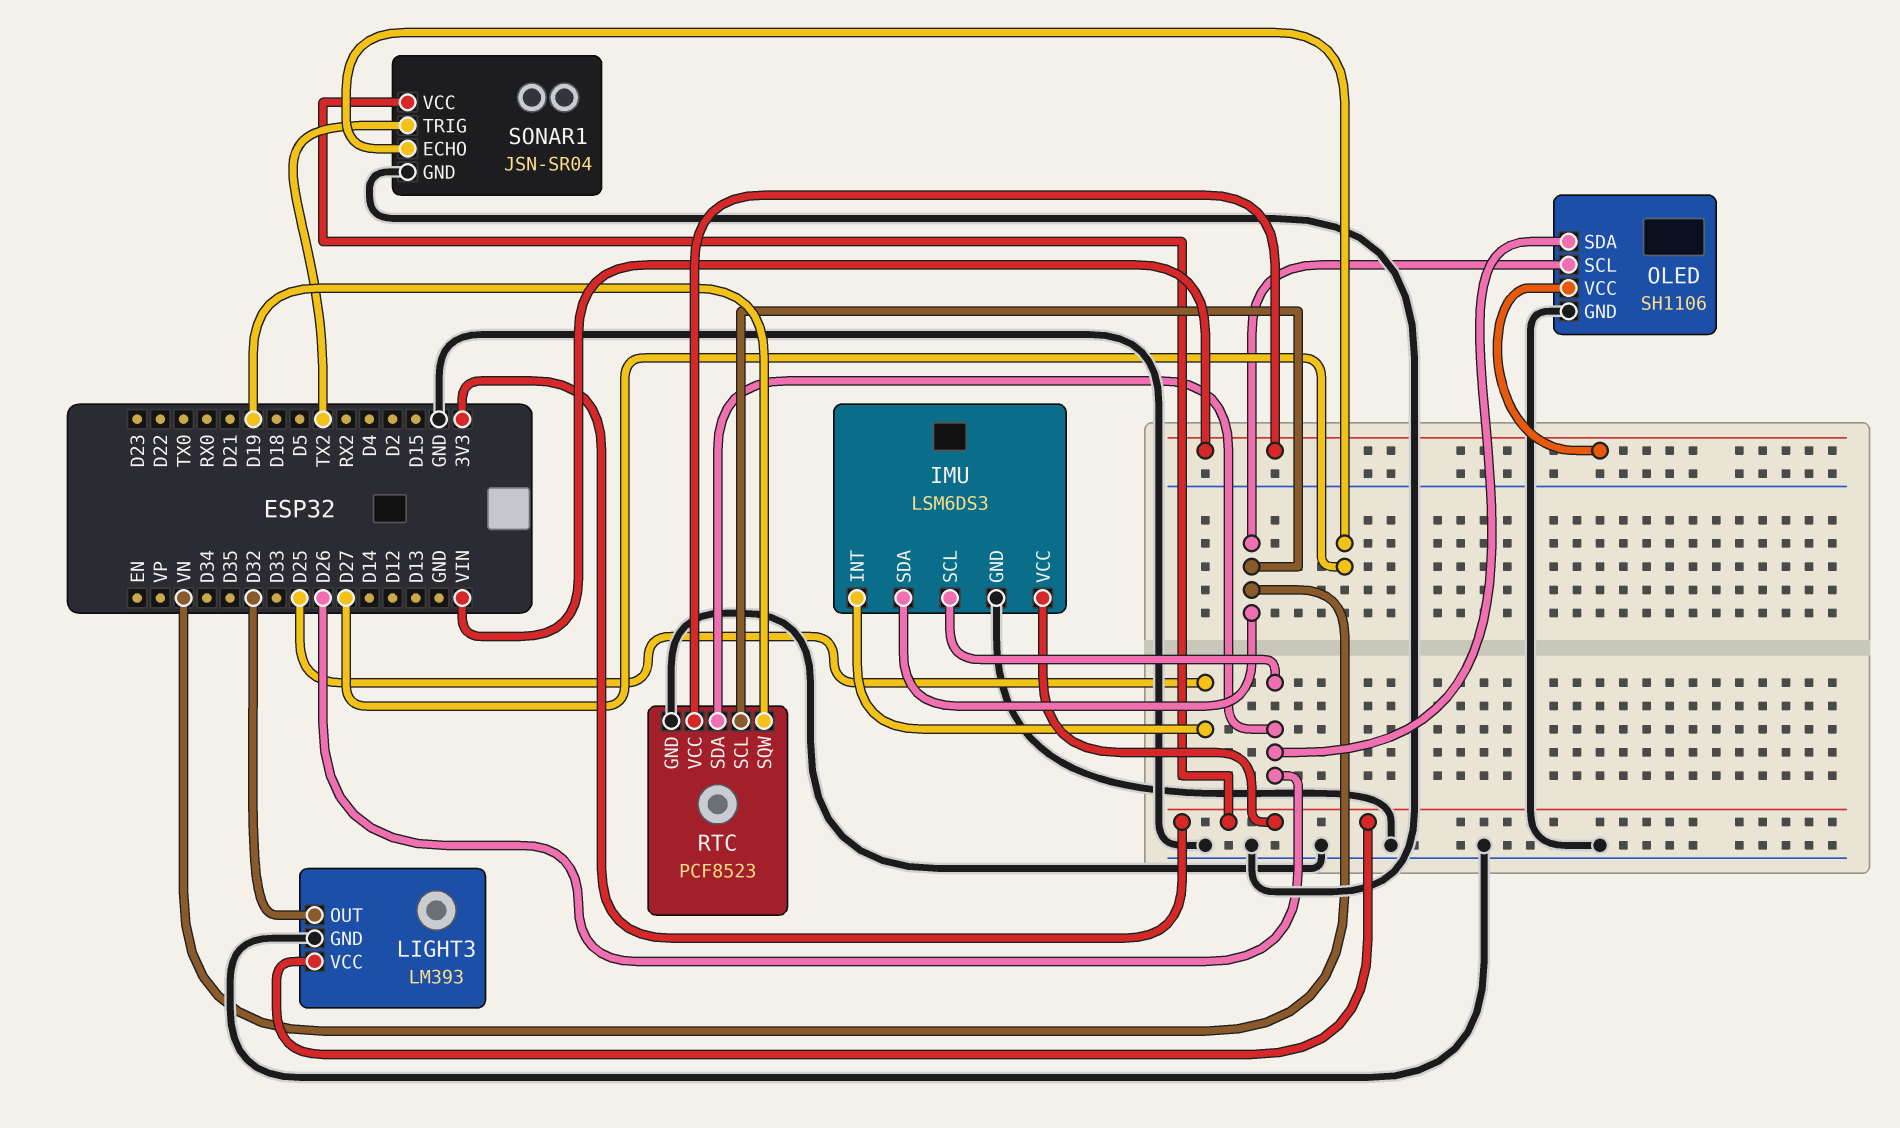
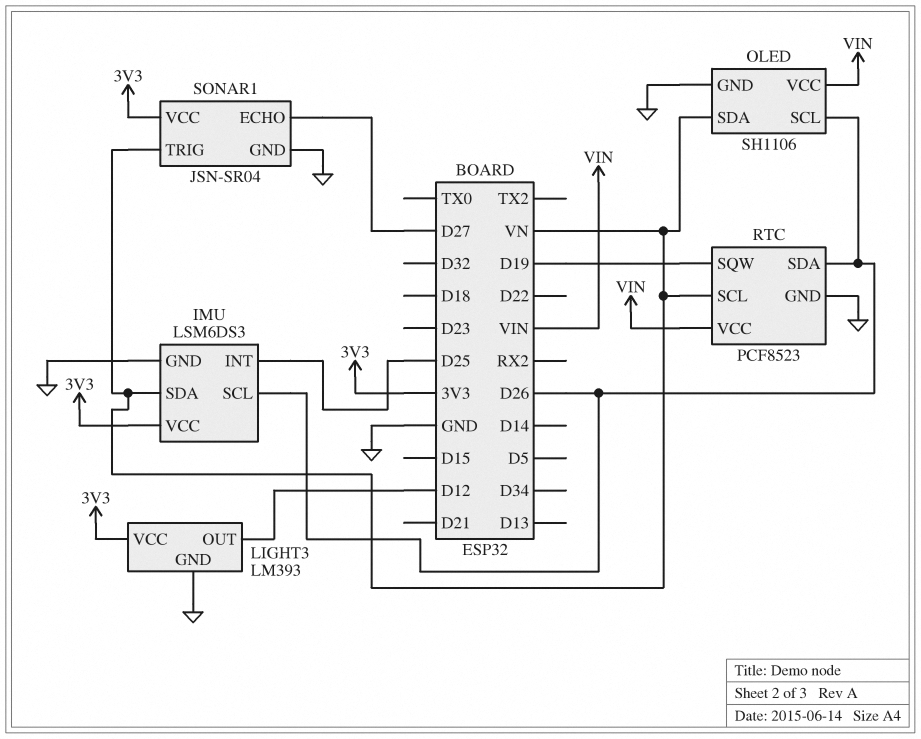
LIGHT3 pin OUT: D32 -> D12
OLED pin SCL: VN -> D26
OLED pin SDA: D26 -> VN
SONAR1 pin TRIG: TX2 -> VN

